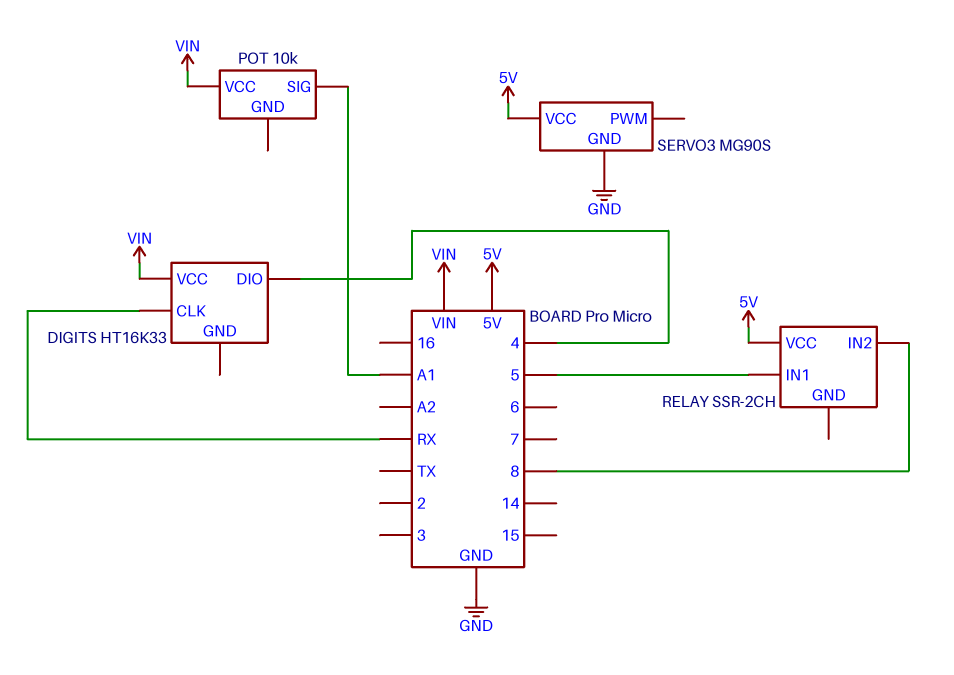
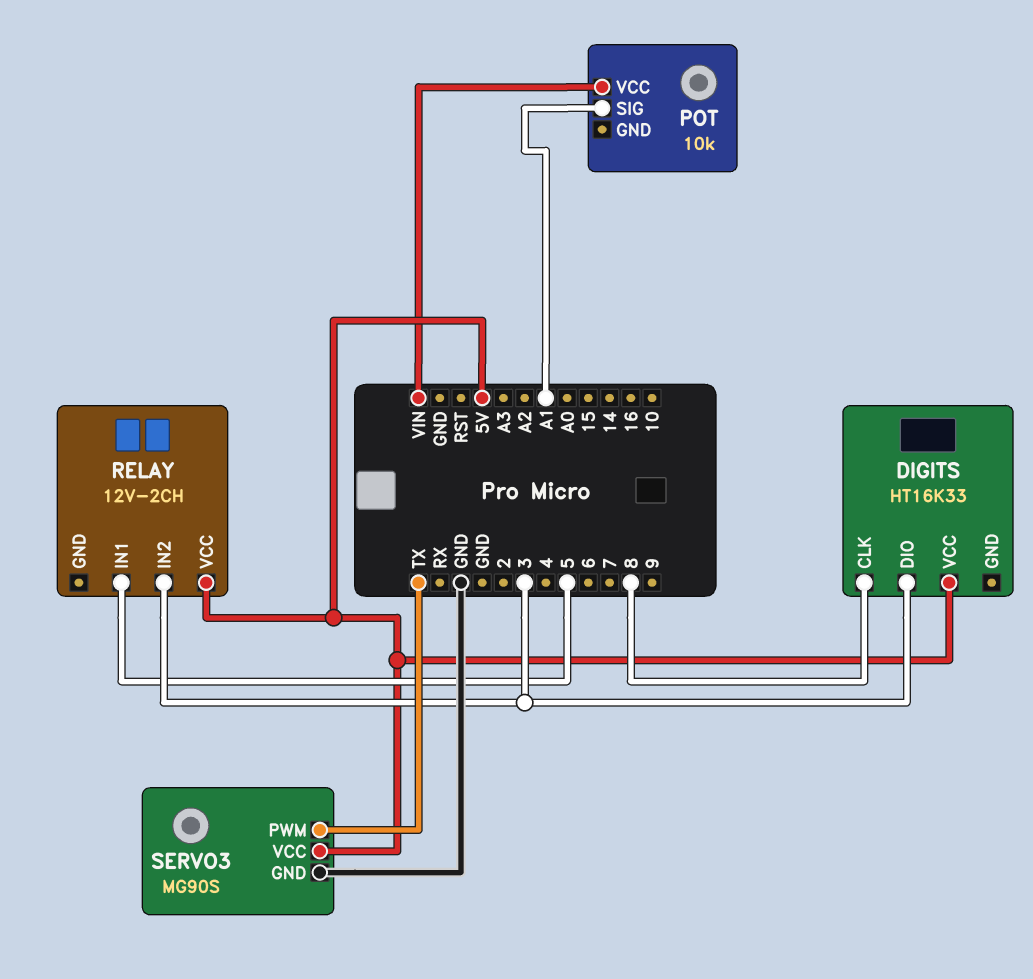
DIGITS pin CLK: RX -> 8
DIGITS pin DIO: 4 -> 3
DIGITS pin VCC: VIN -> 5V
RELAY: SSR-2CH -> 12V-2CH
RELAY pin IN2: 8 -> 3
SERVO3 pin PWM: none -> TX

